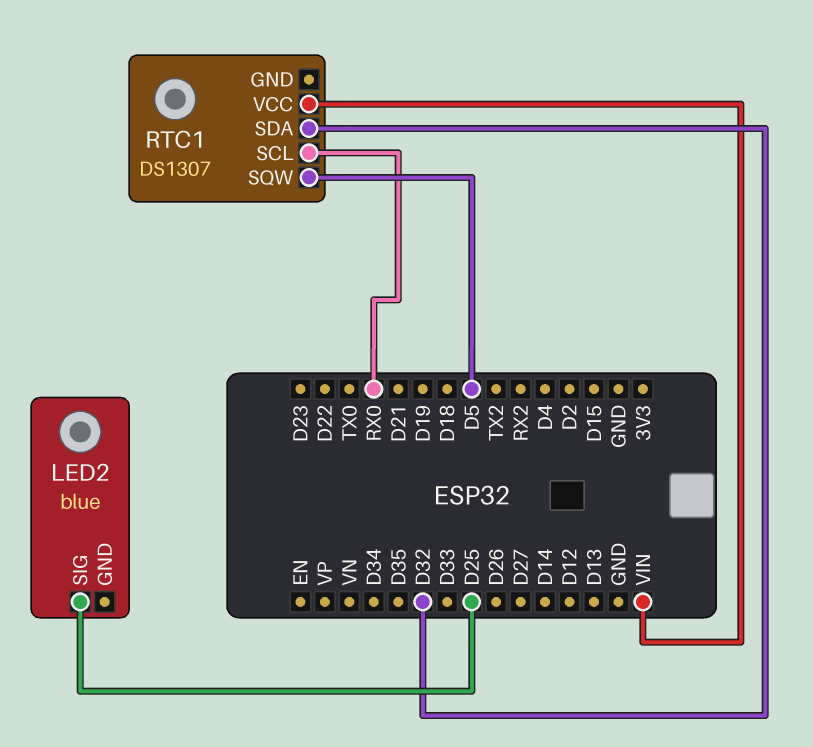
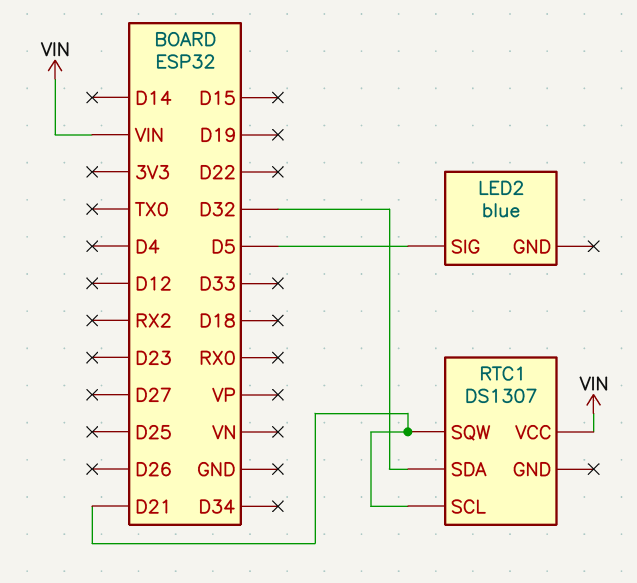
LED2 pin SIG: D25 -> D5
RTC1 pin SCL: RX0 -> D21
RTC1 pin SQW: D5 -> D21

